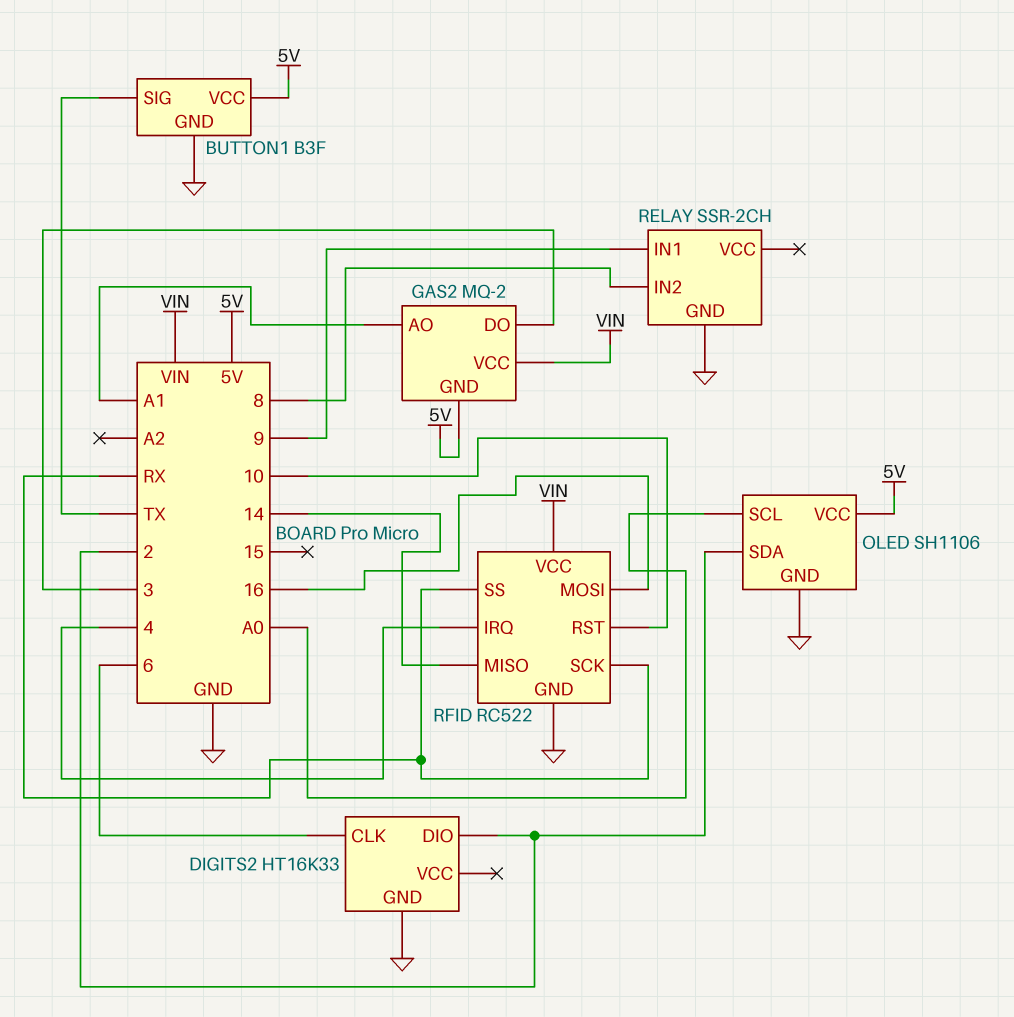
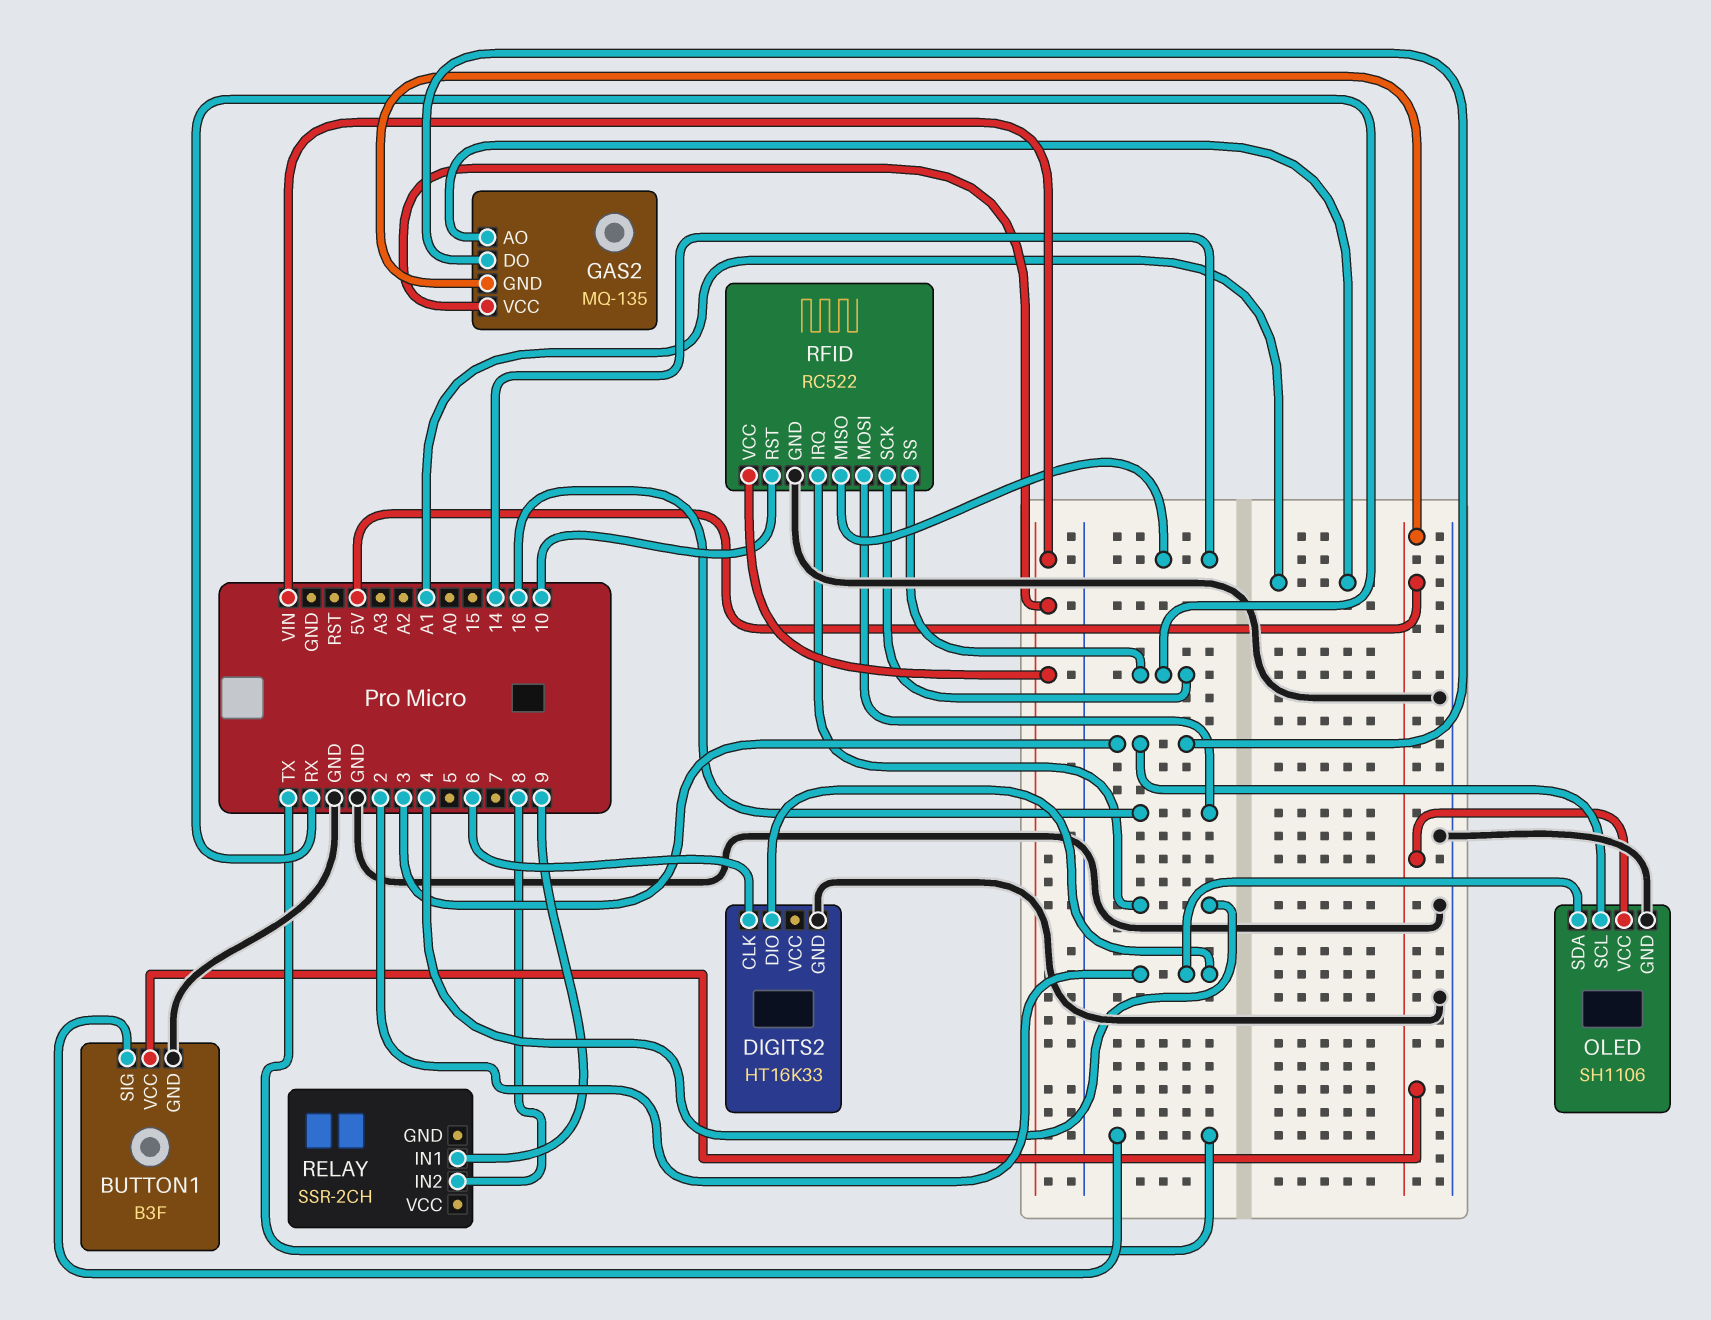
GAS2: MQ-2 -> MQ-135
OLED pin SCL: A0 -> 3
RELAY pin GND: GND -> none

